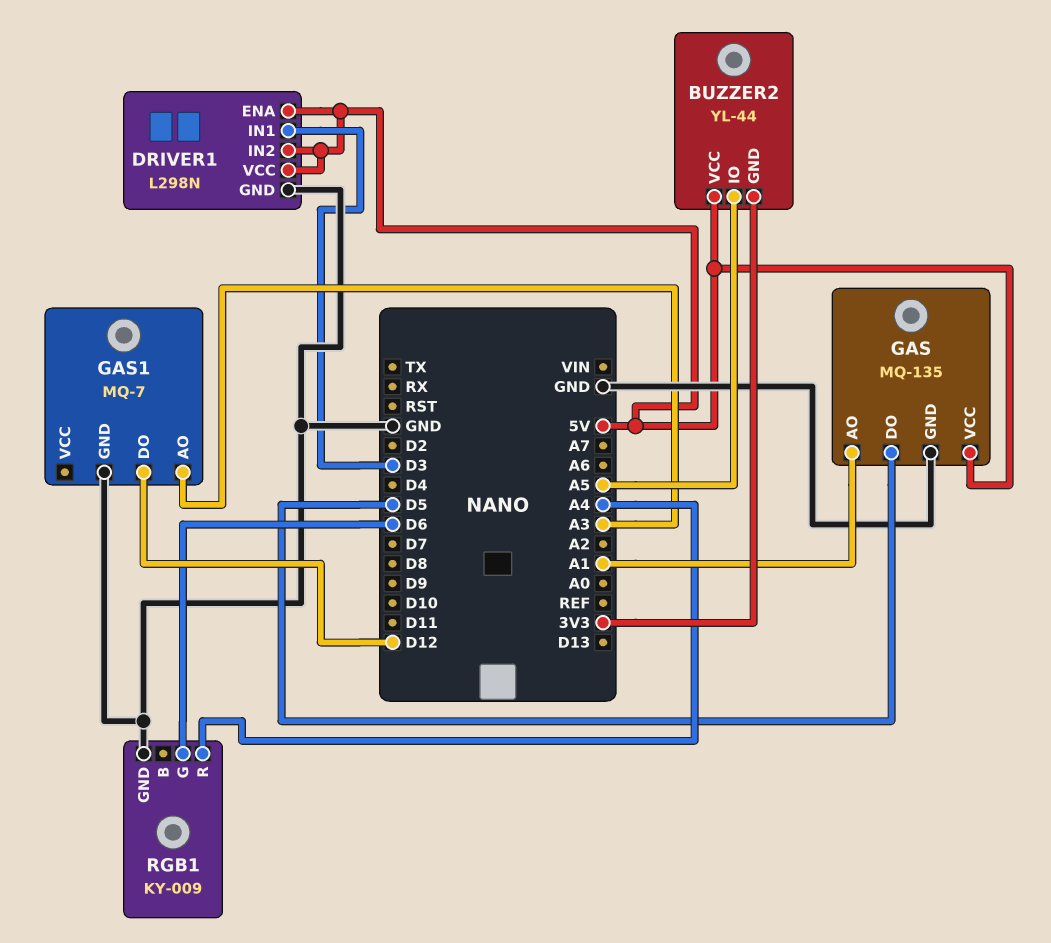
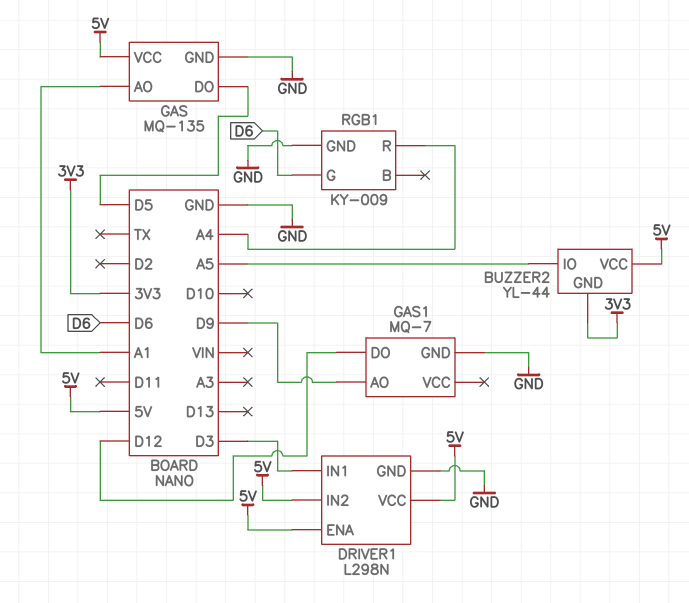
GAS1 pin AO: A3 -> D9

